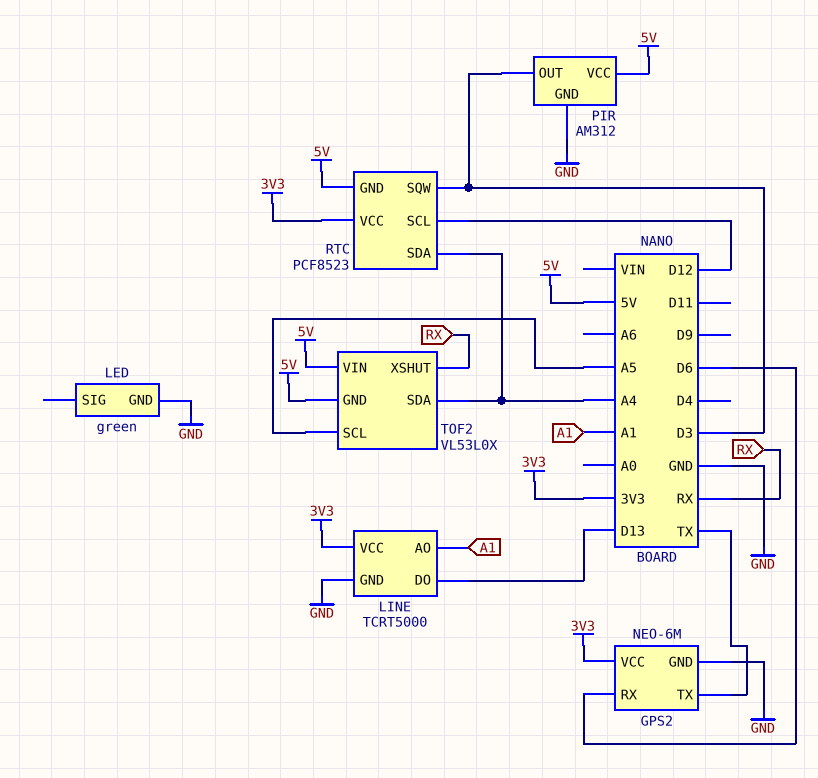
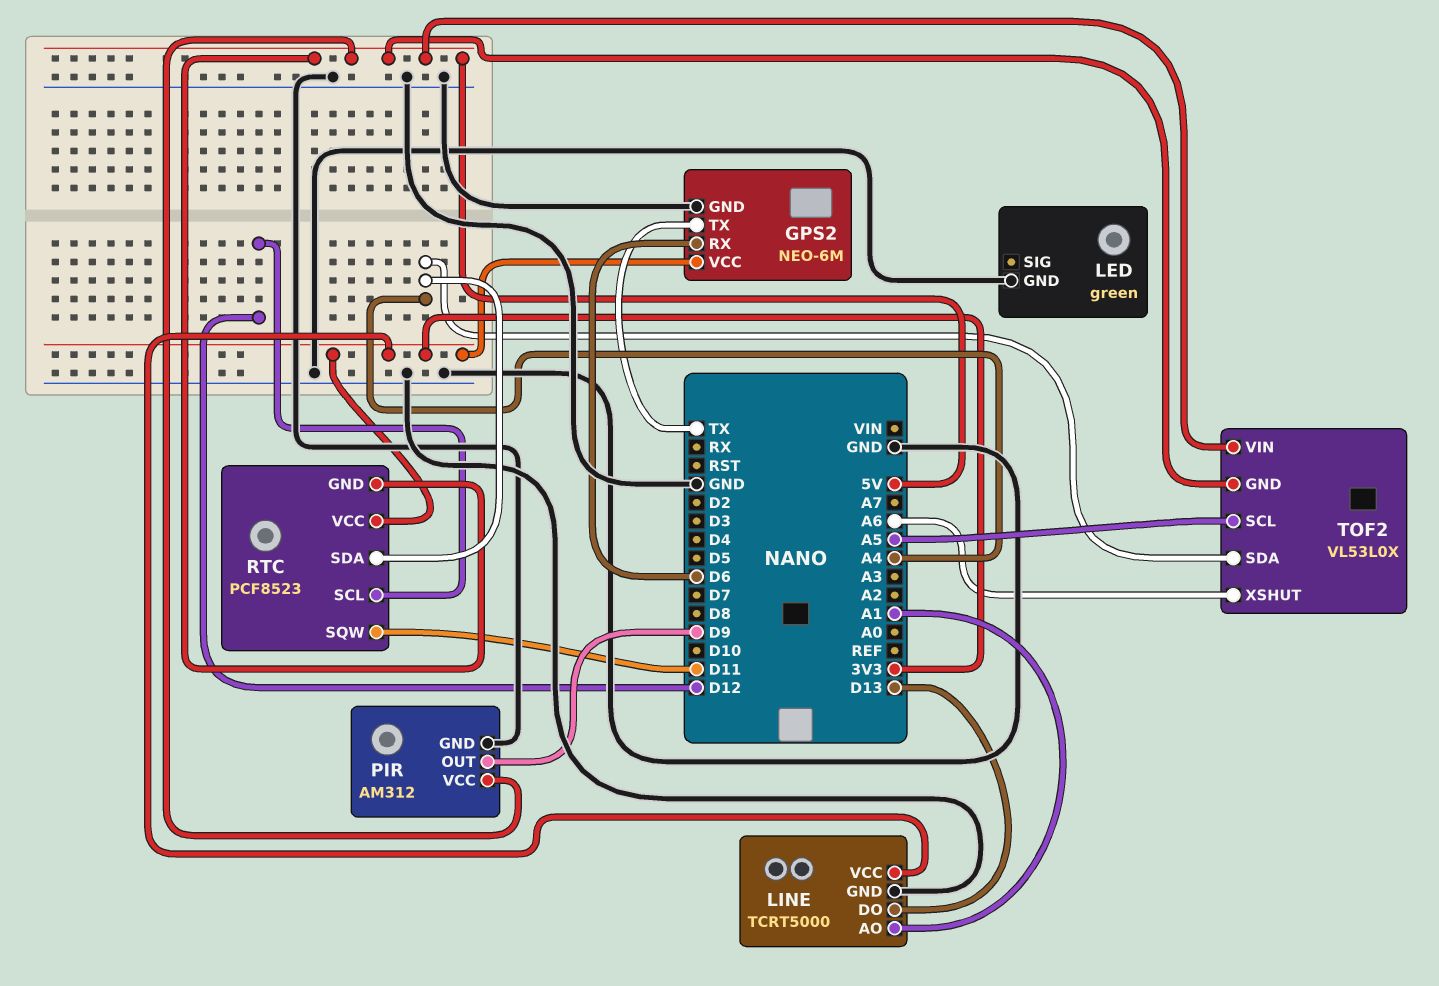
PIR pin OUT: D3 -> D9
RTC pin SQW: D3 -> D11
TOF2 pin XSHUT: RX -> A6

